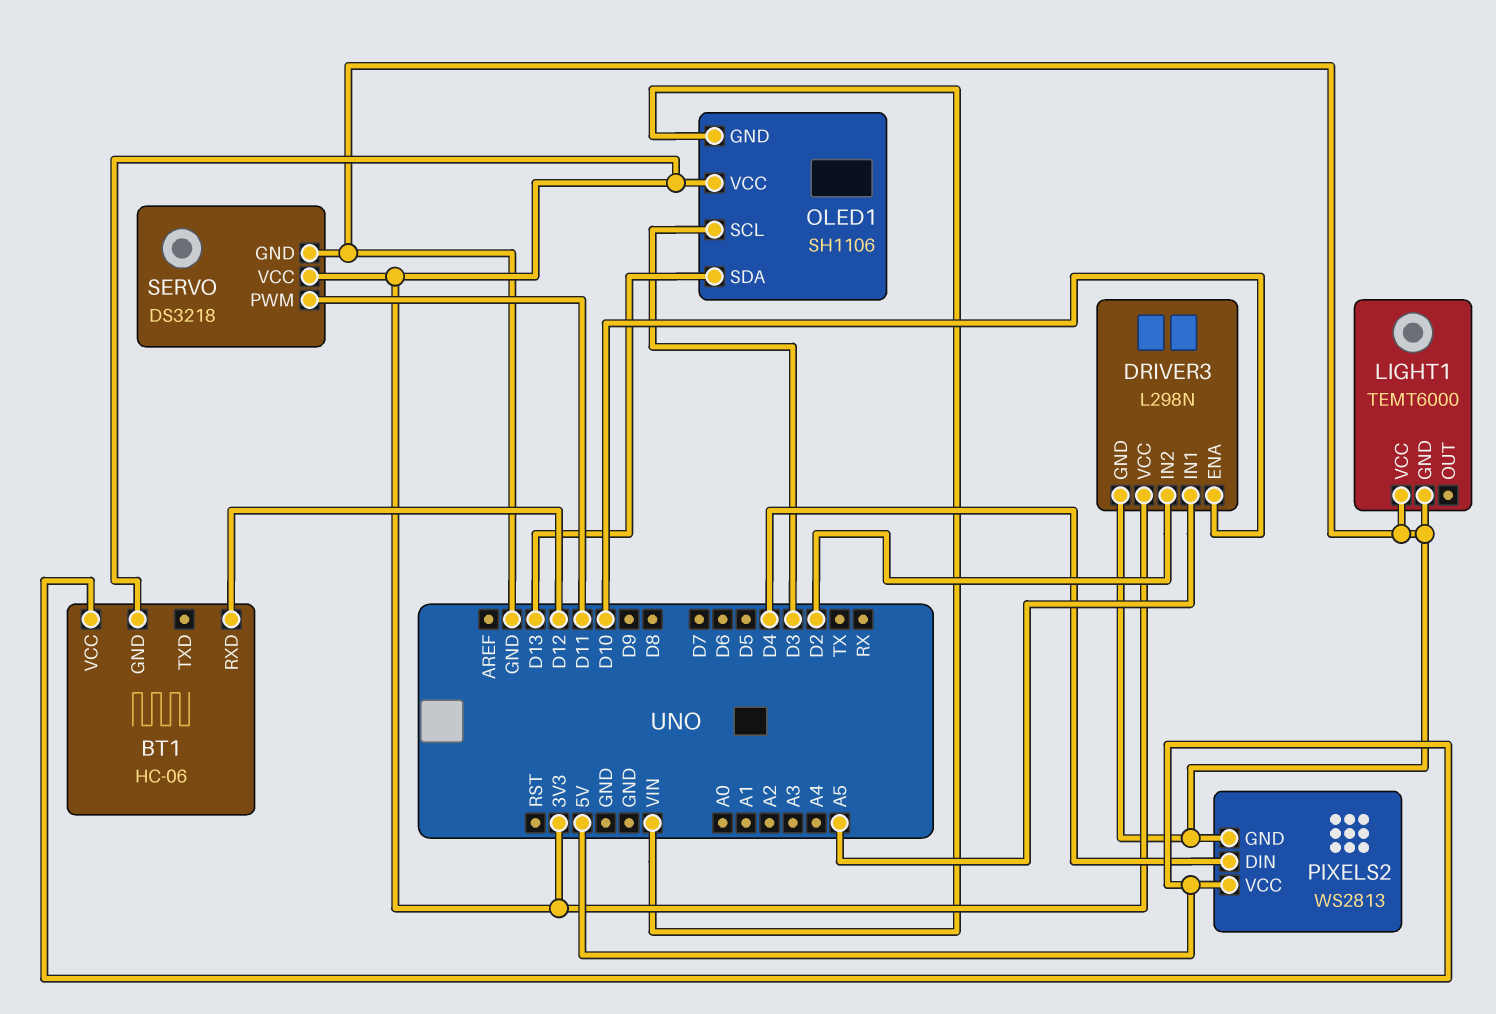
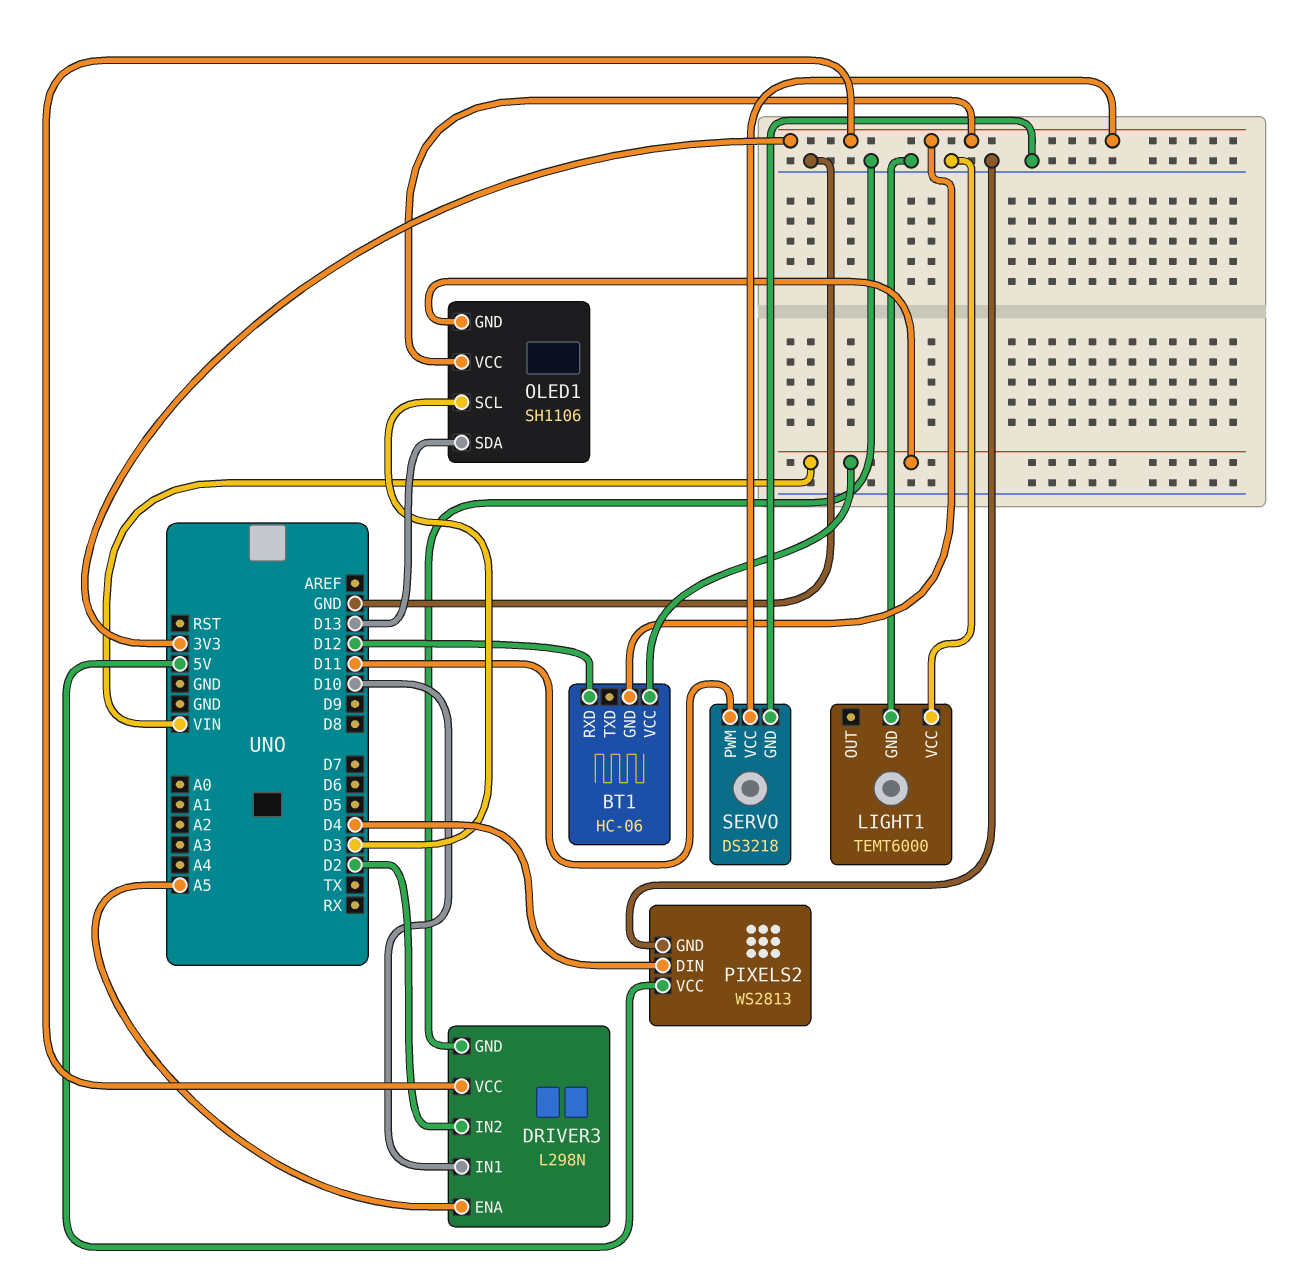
BT1 pin VCC: 5V -> VIN
DRIVER3 pin ENA: D10 -> A5
DRIVER3 pin IN1: A5 -> D10

